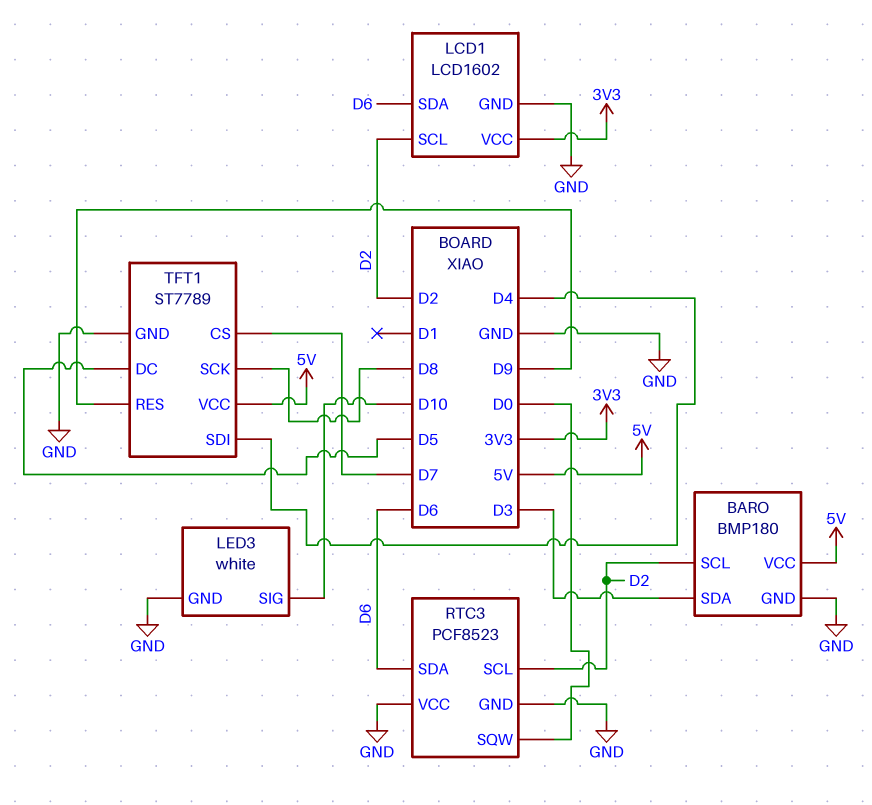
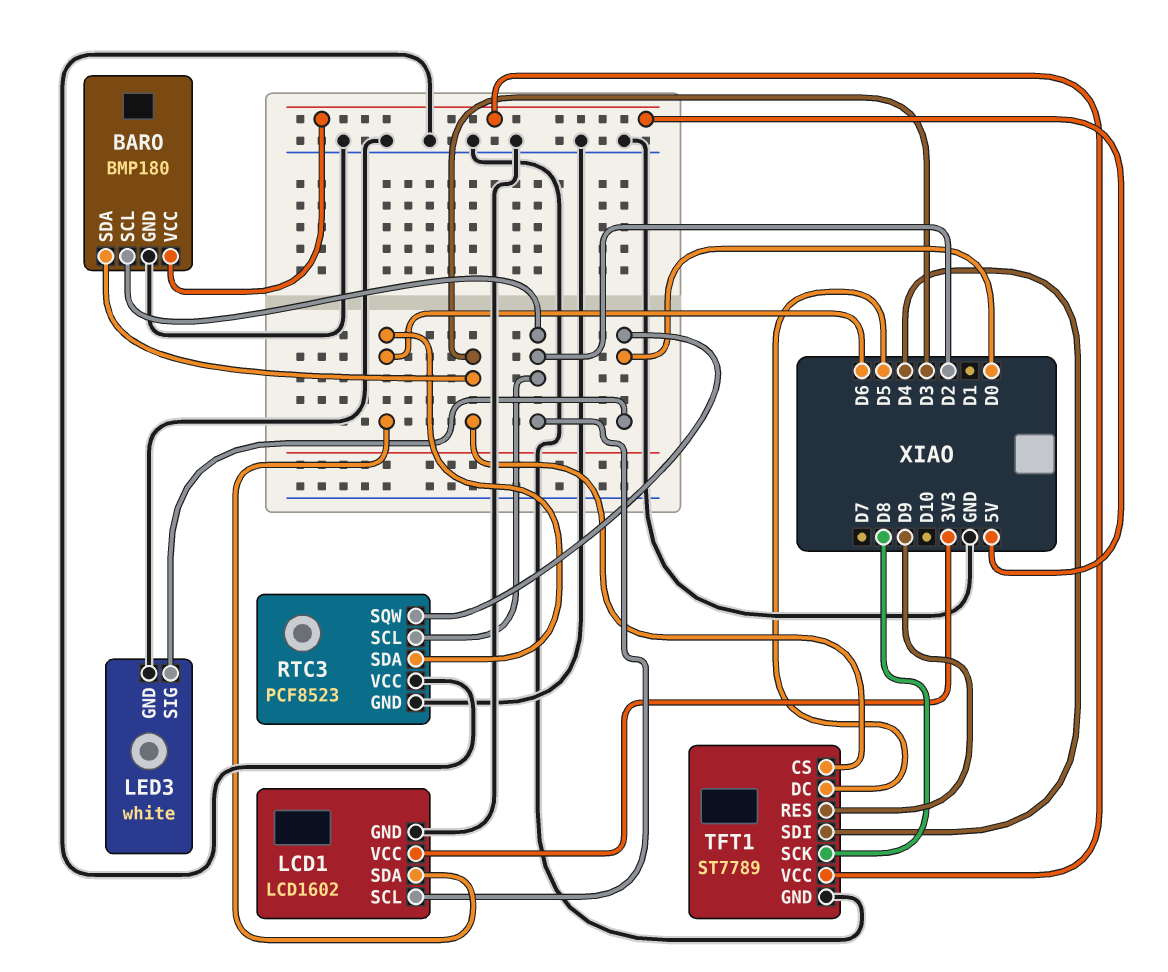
LED3 pin SIG: D10 -> D0
TFT1 pin CS: D7 -> D3

